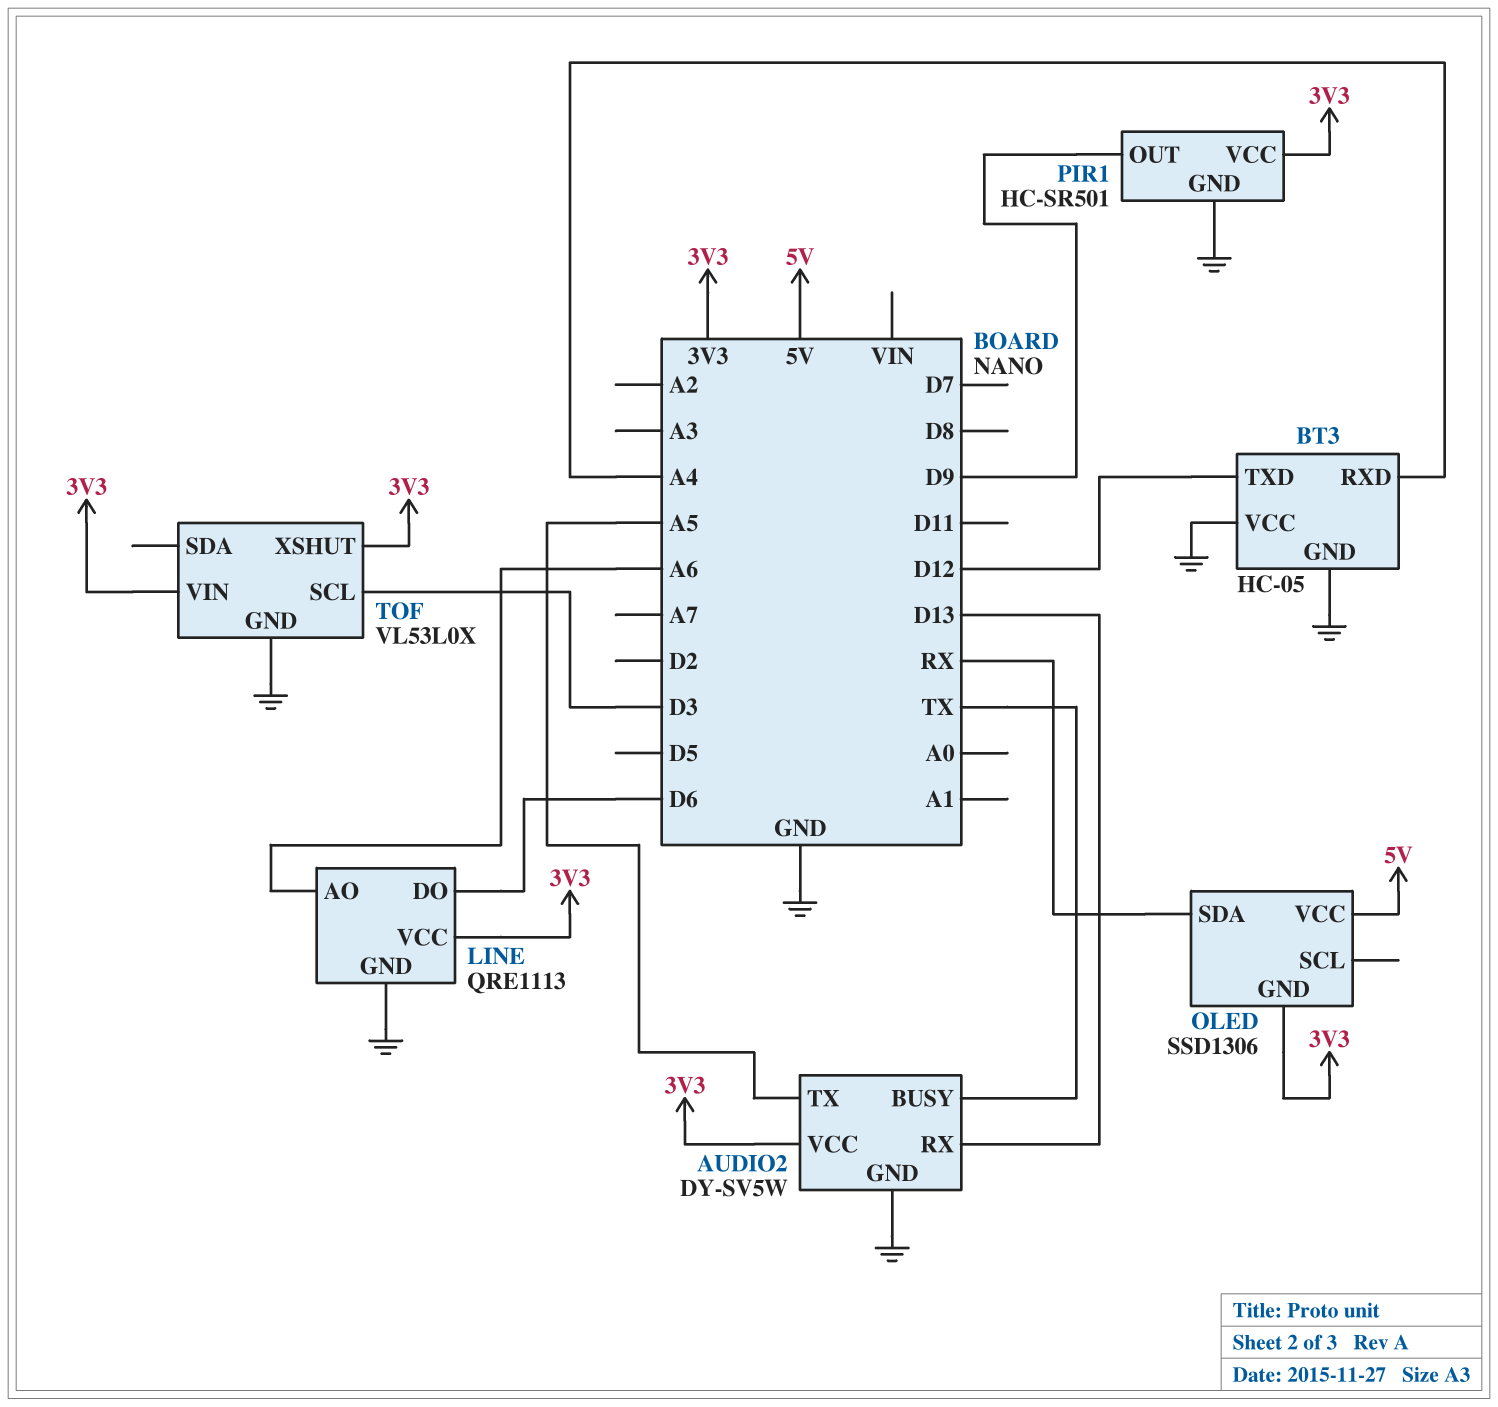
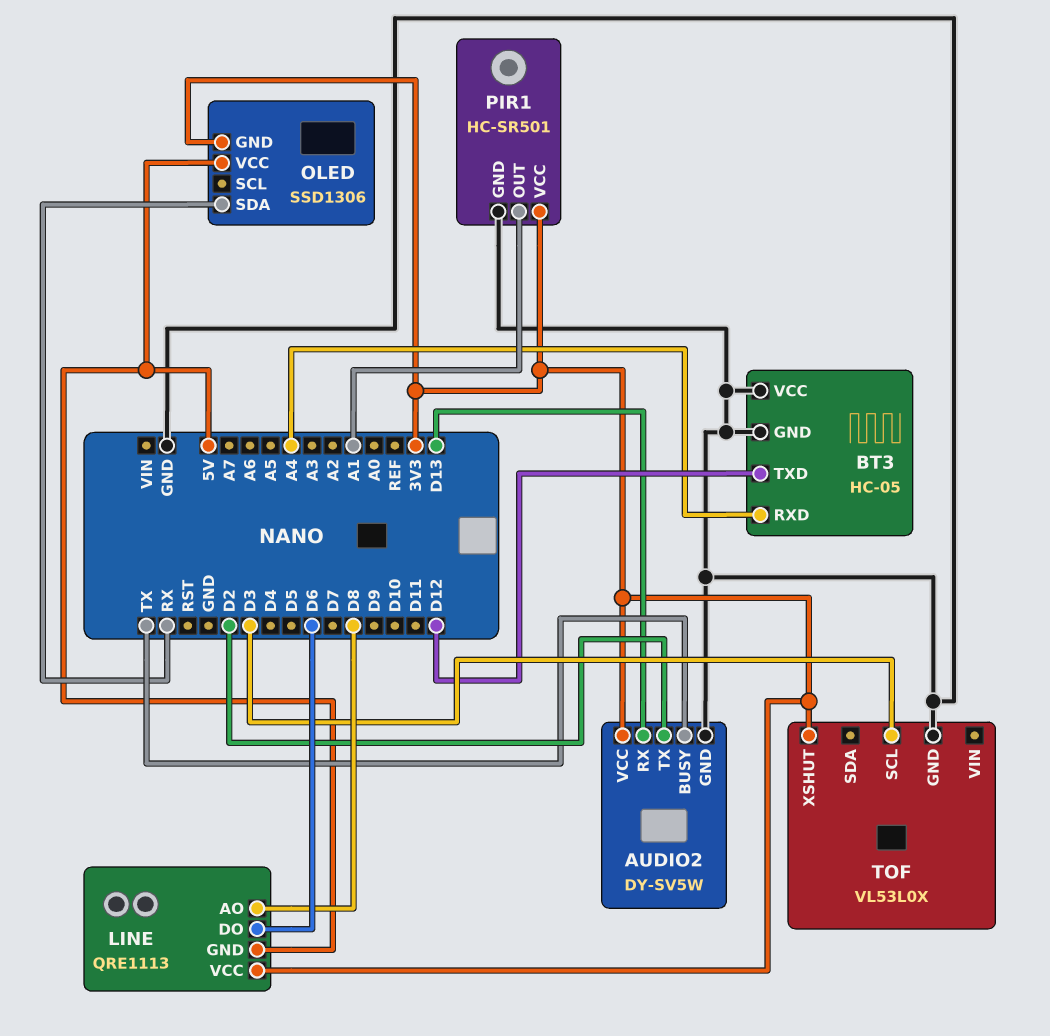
AUDIO2 pin TX: A5 -> D2
LINE pin AO: A6 -> D8
LINE pin GND: GND -> 5V
PIR1 pin OUT: D9 -> A1
TOF pin VIN: 3V3 -> none

